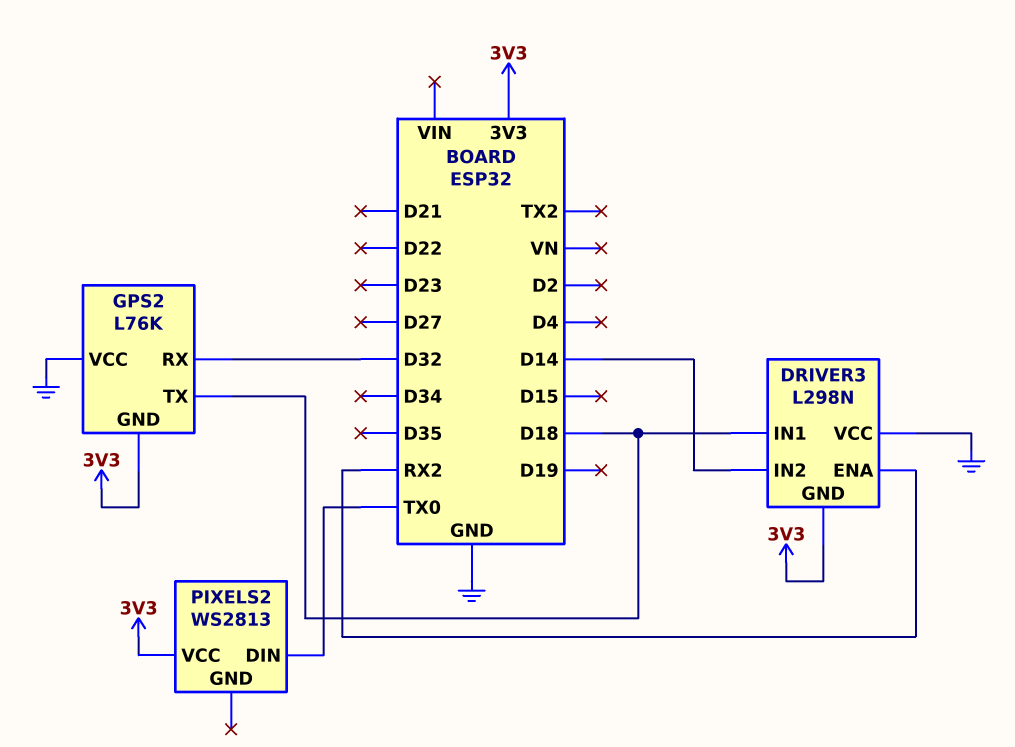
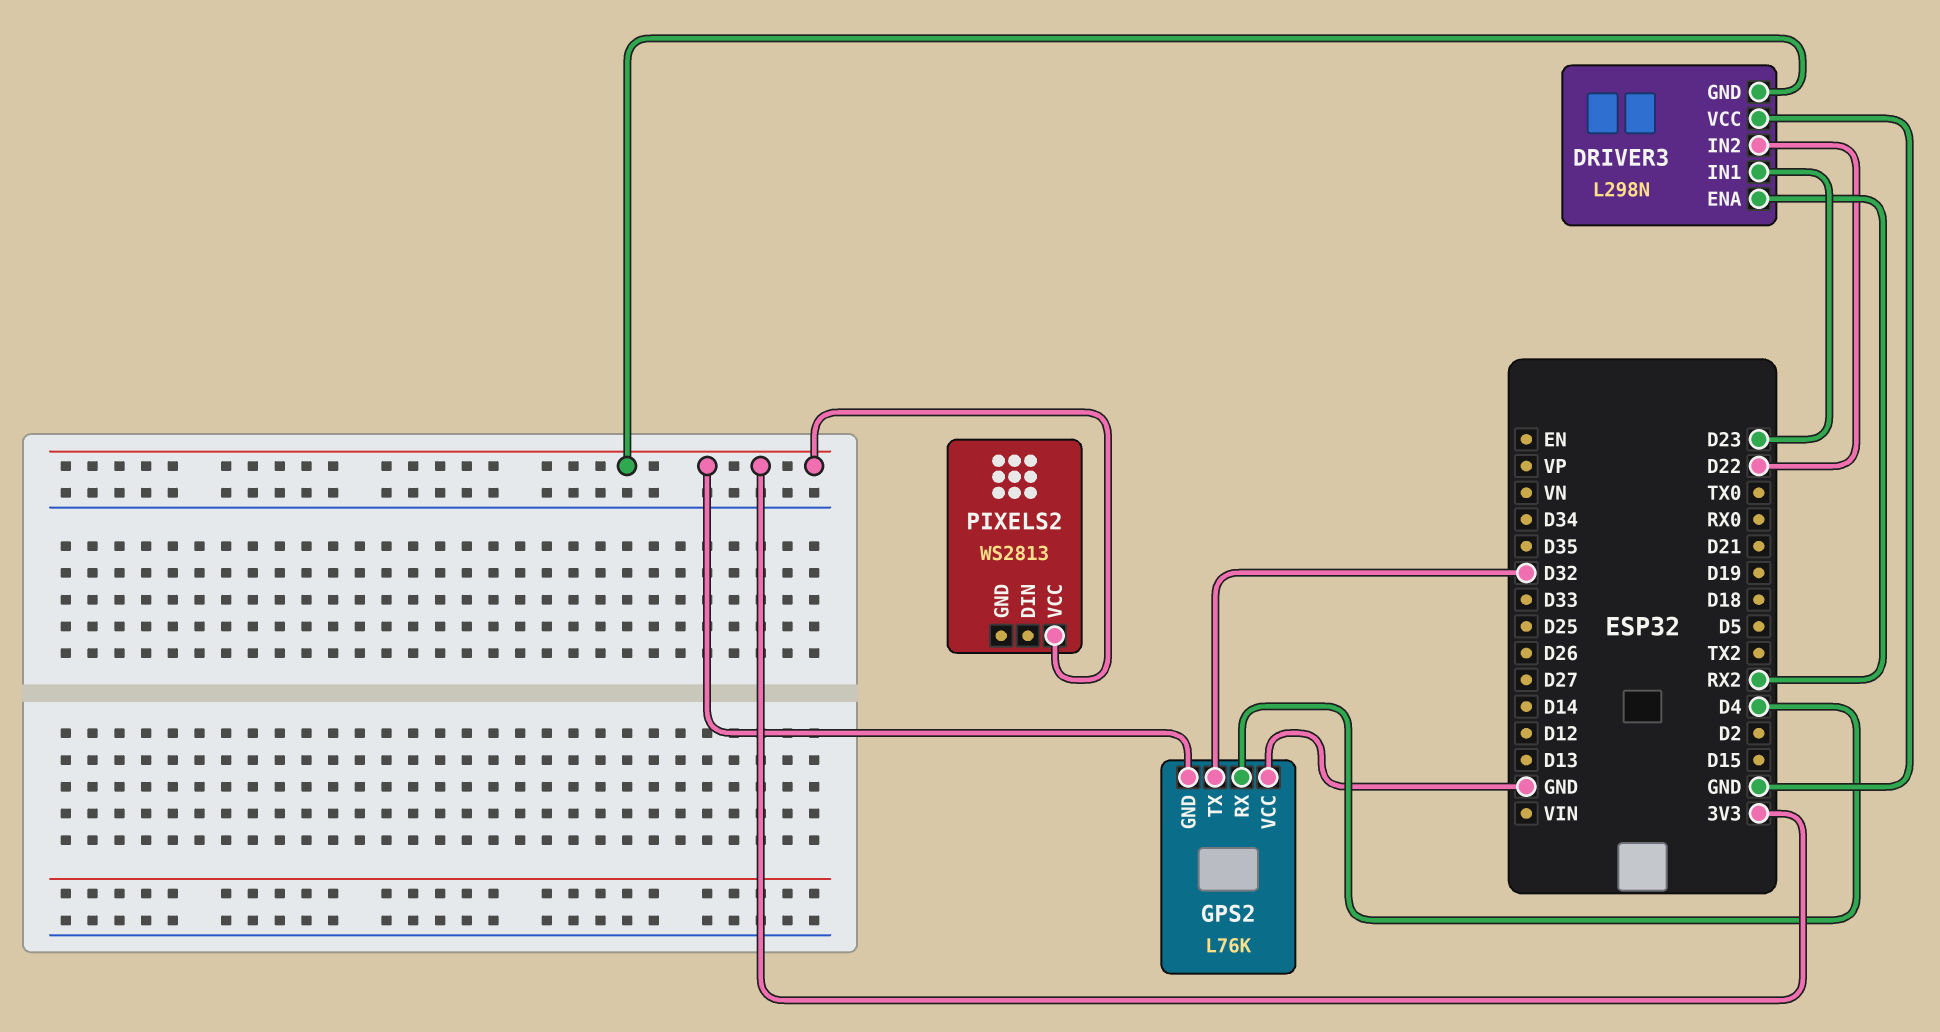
DRIVER3 pin IN1: D18 -> D23
DRIVER3 pin IN2: D14 -> D22
GPS2 pin RX: D32 -> D4
GPS2 pin TX: D18 -> D32
PIXELS2 pin DIN: TX0 -> none

